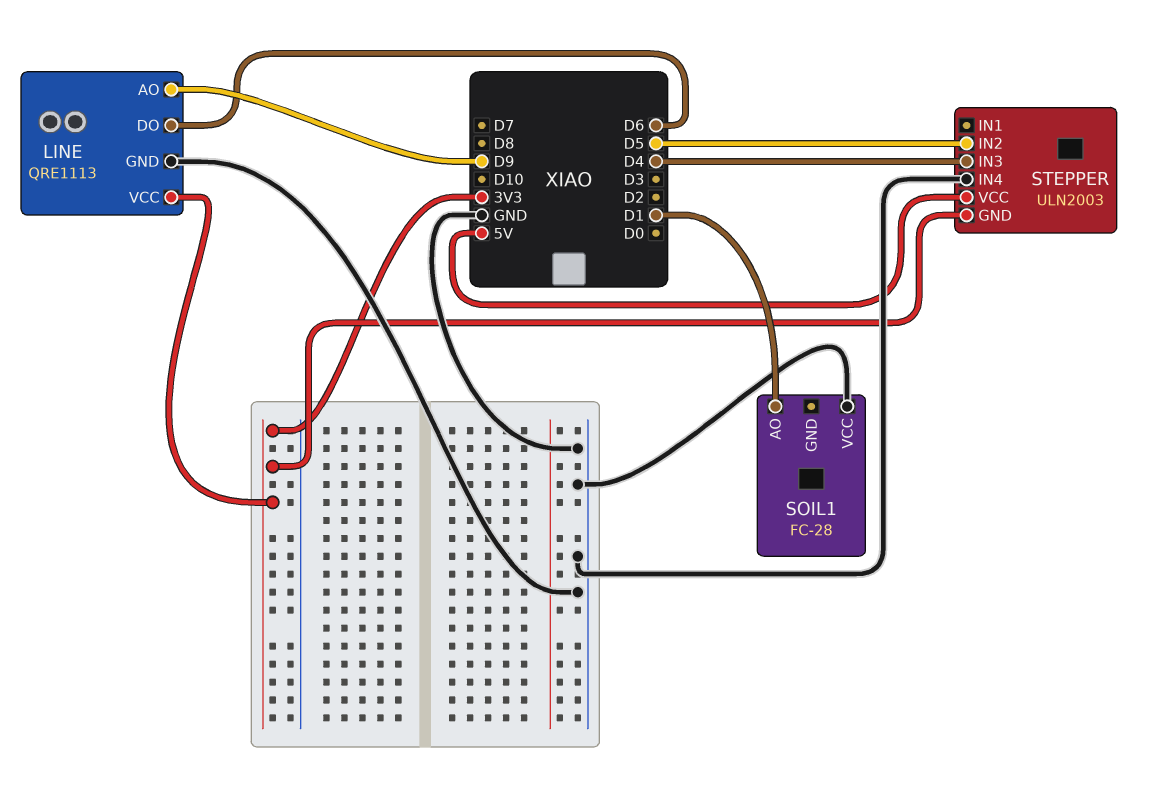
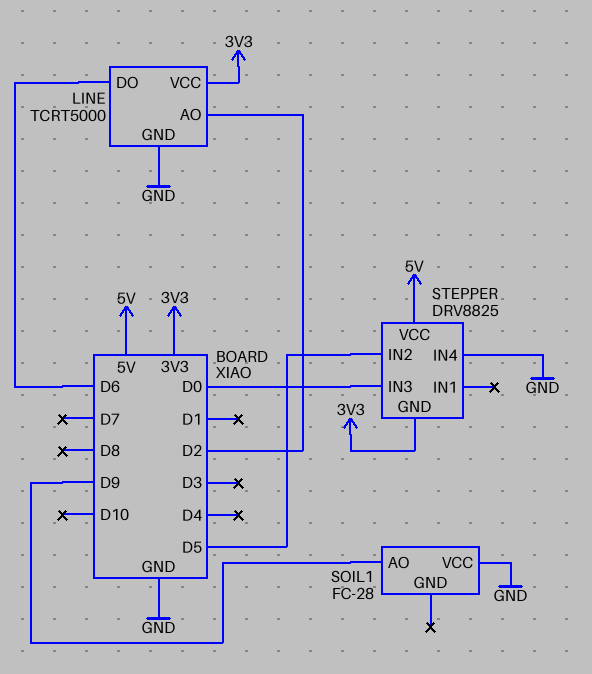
LINE: QRE1113 -> TCRT5000
LINE pin AO: D9 -> D2
SOIL1 pin AO: D1 -> D9
STEPPER: ULN2003 -> DRV8825
STEPPER pin IN3: D4 -> D0

